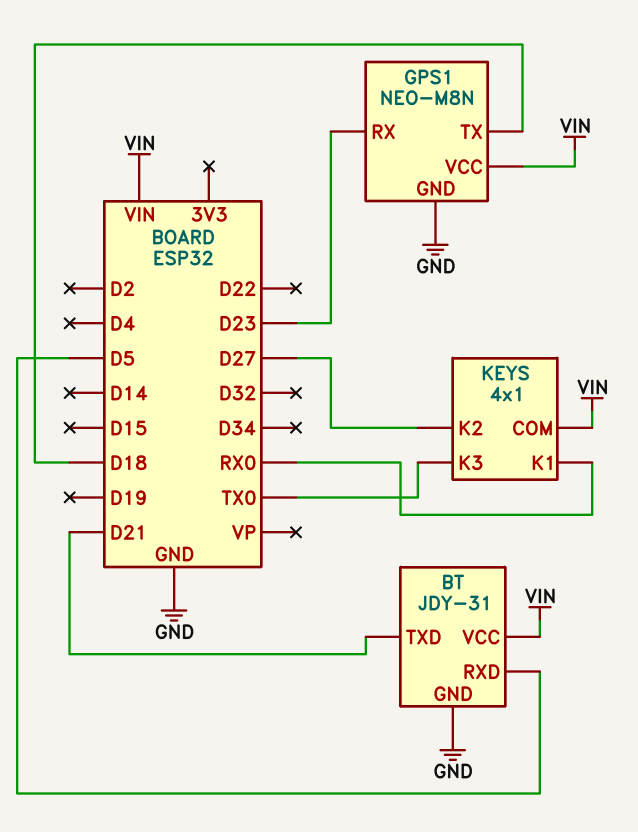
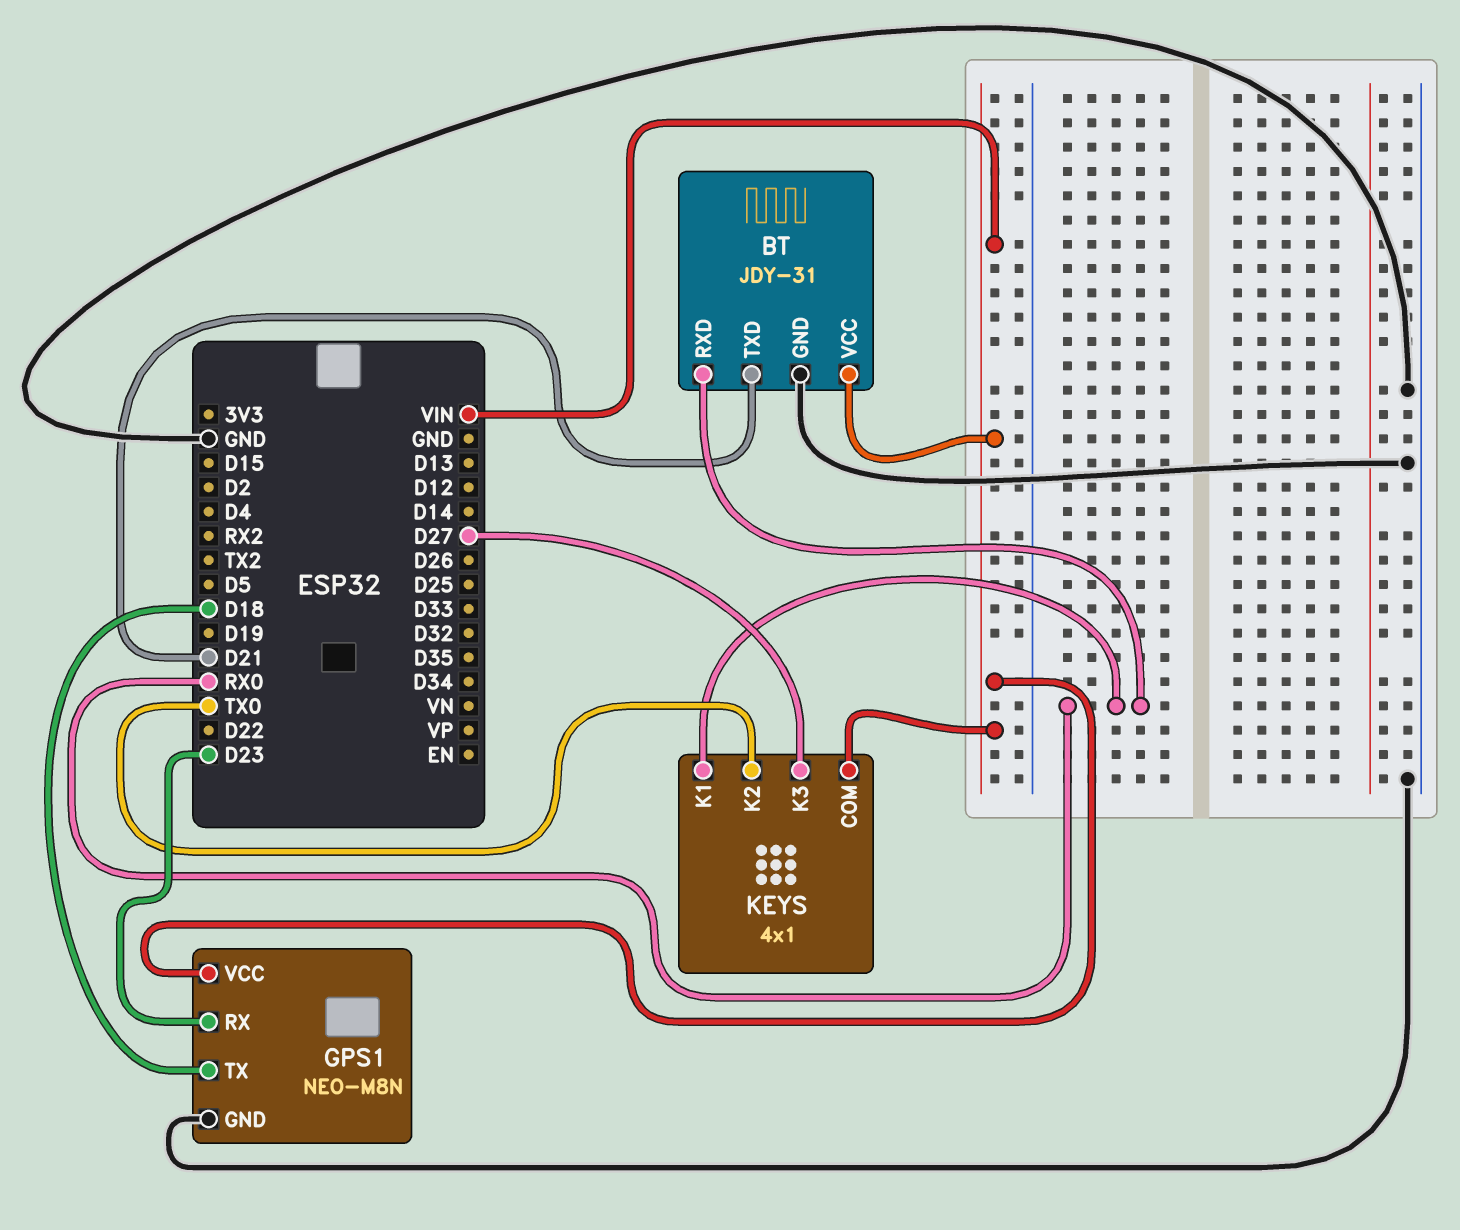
BT pin RXD: D5 -> RX0
KEYS pin K2: D27 -> TX0
KEYS pin K3: TX0 -> D27

